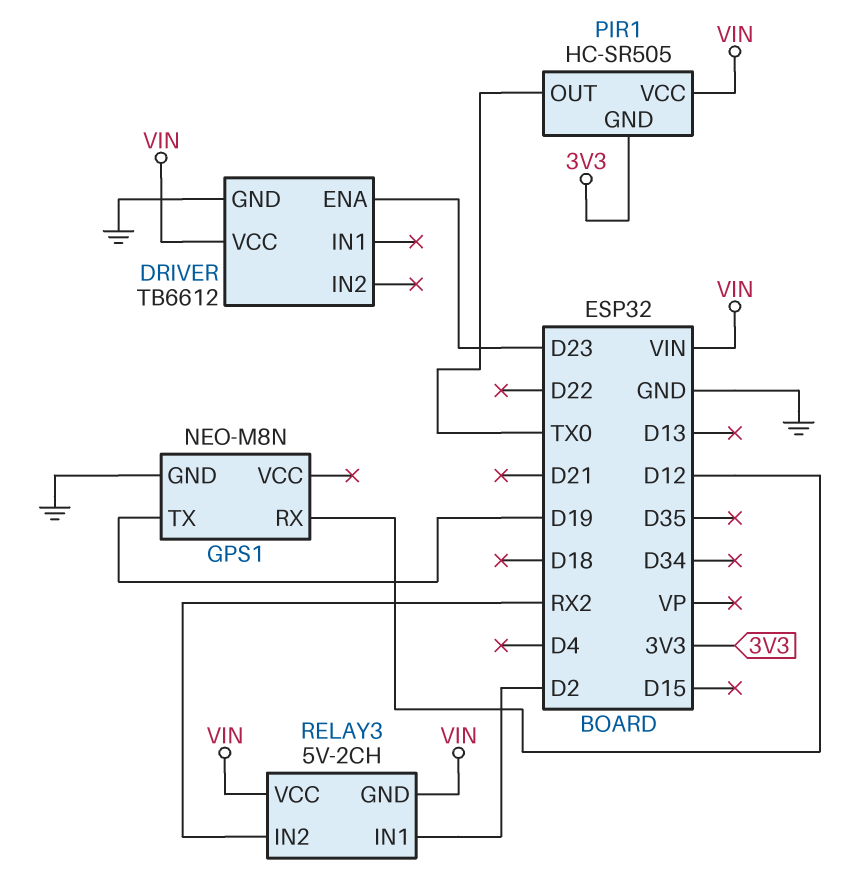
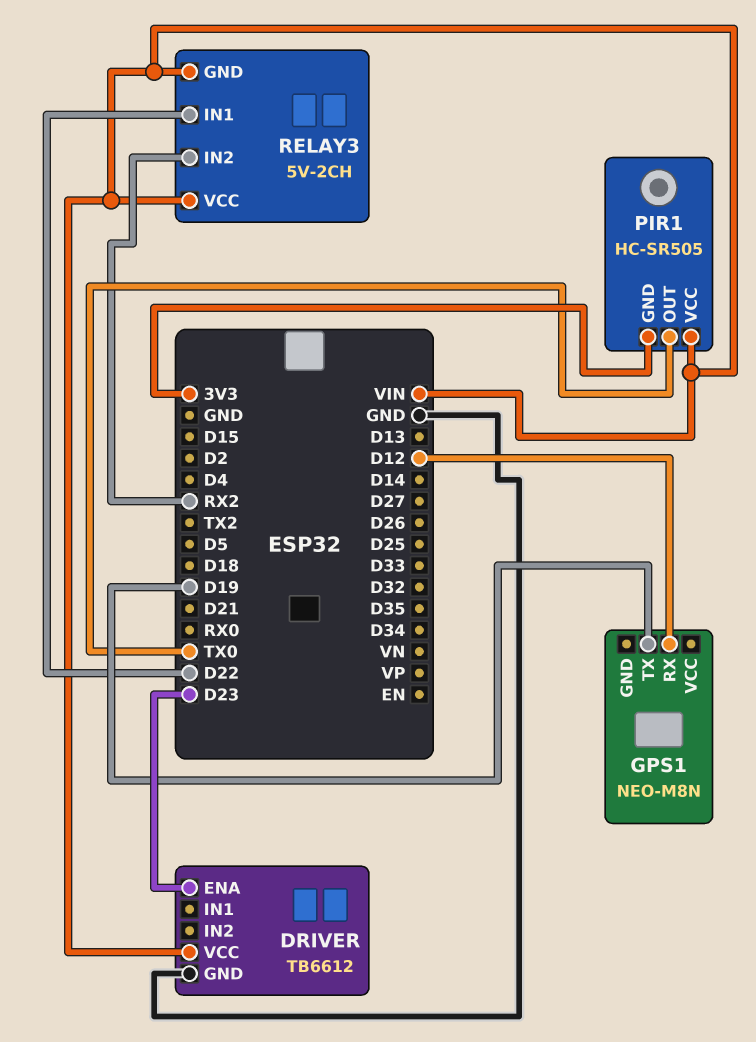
GPS1 pin GND: GND -> none
RELAY3 pin IN1: D2 -> D22

